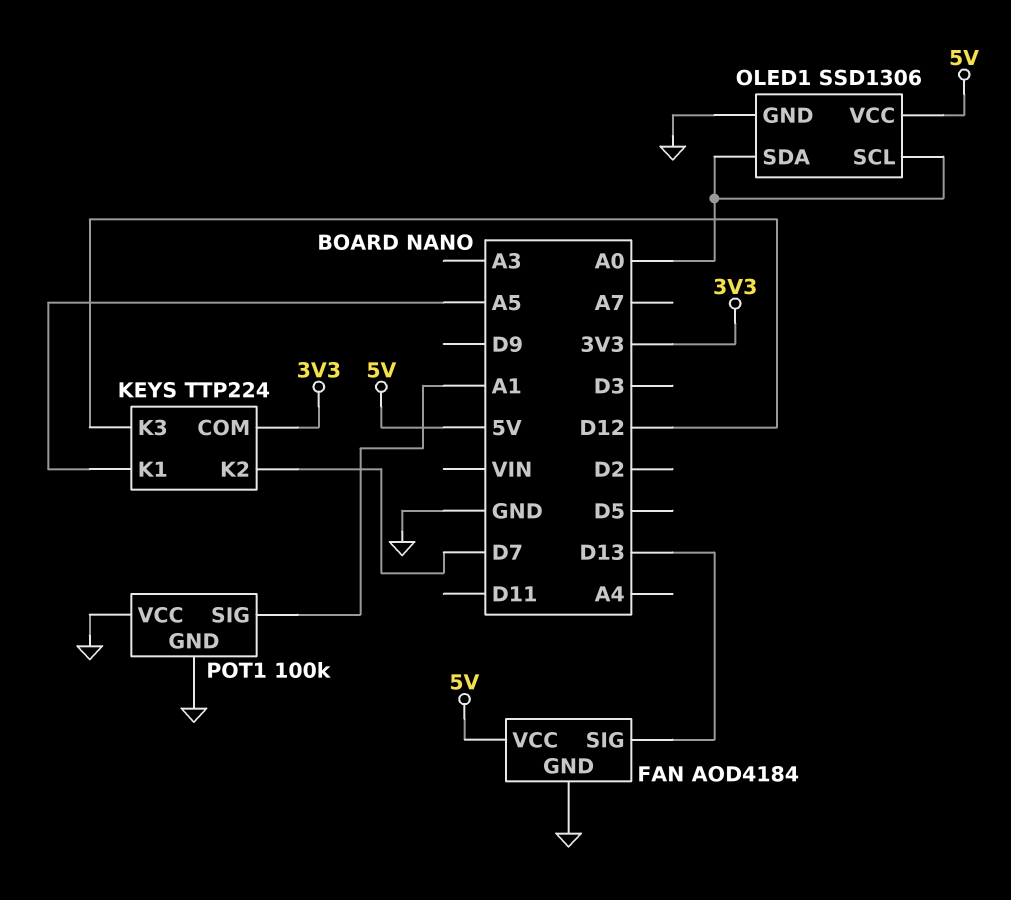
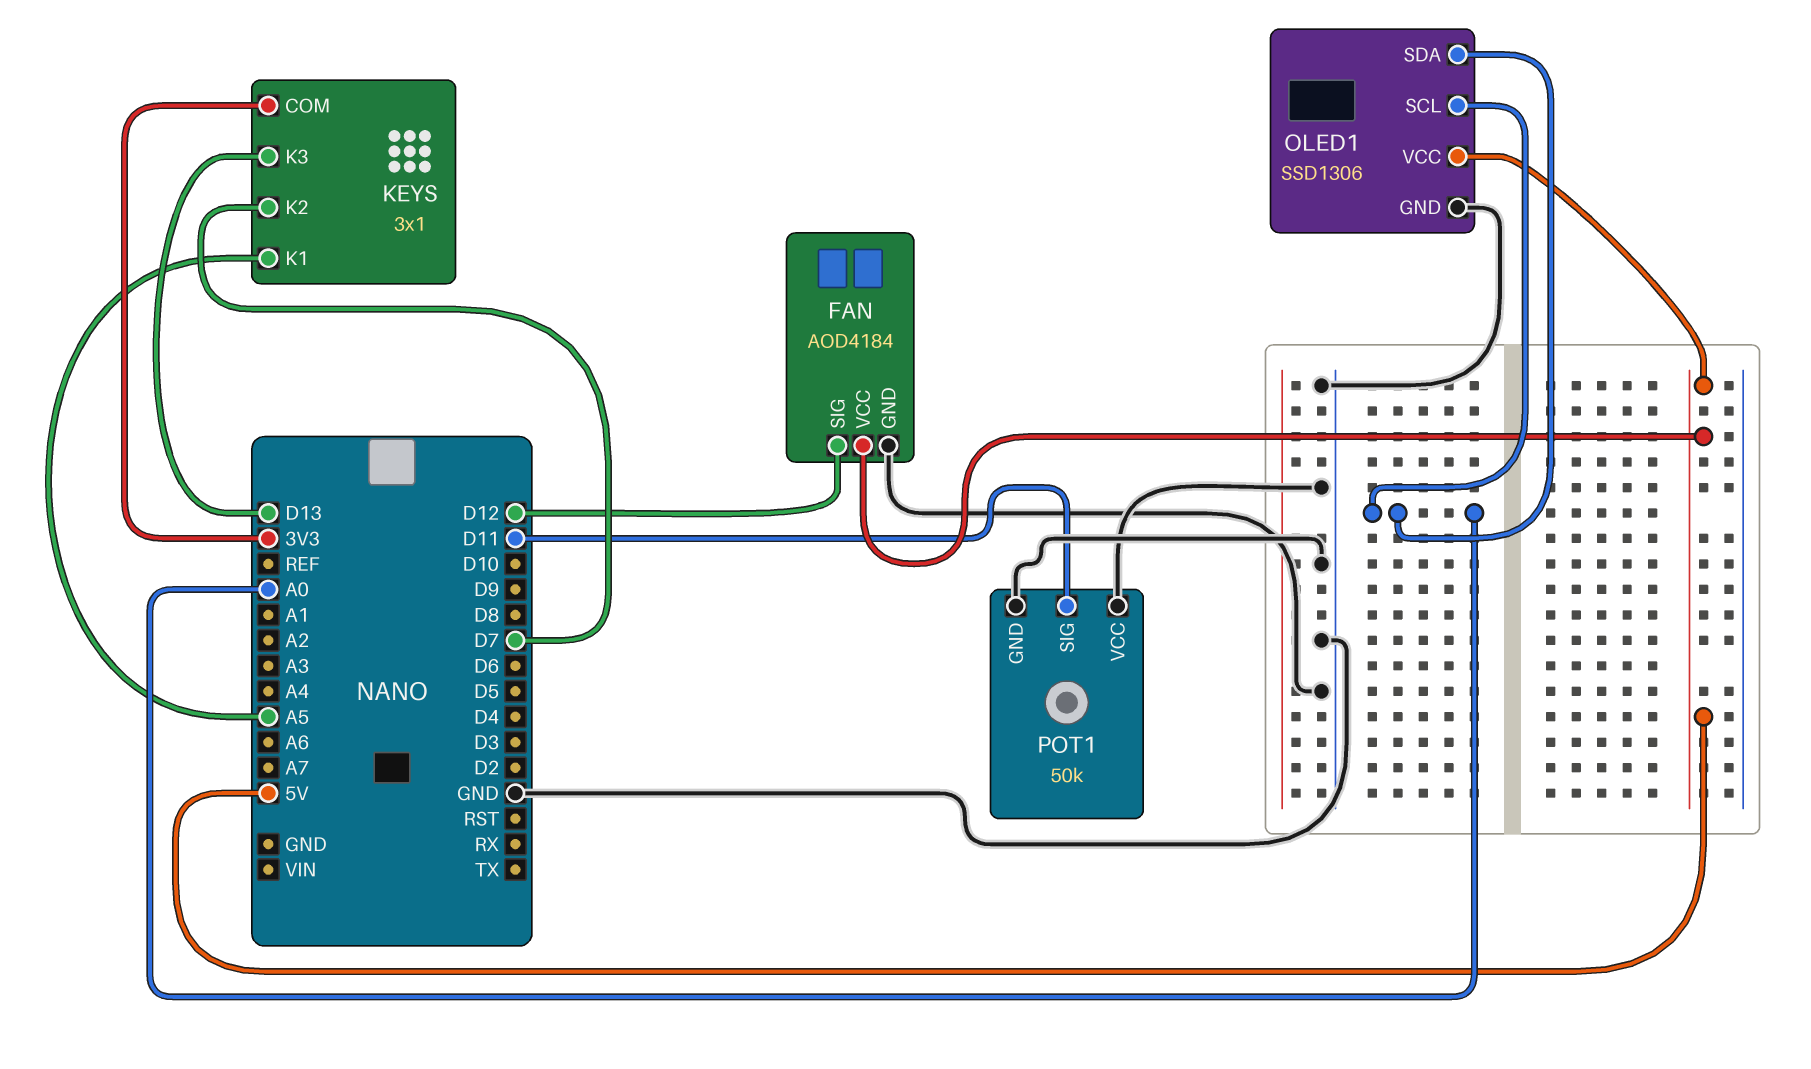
FAN pin SIG: D13 -> D12
KEYS: TTP224 -> 3x1
KEYS pin K3: D12 -> D13
POT1: 100k -> 50k
POT1 pin SIG: A1 -> D11

